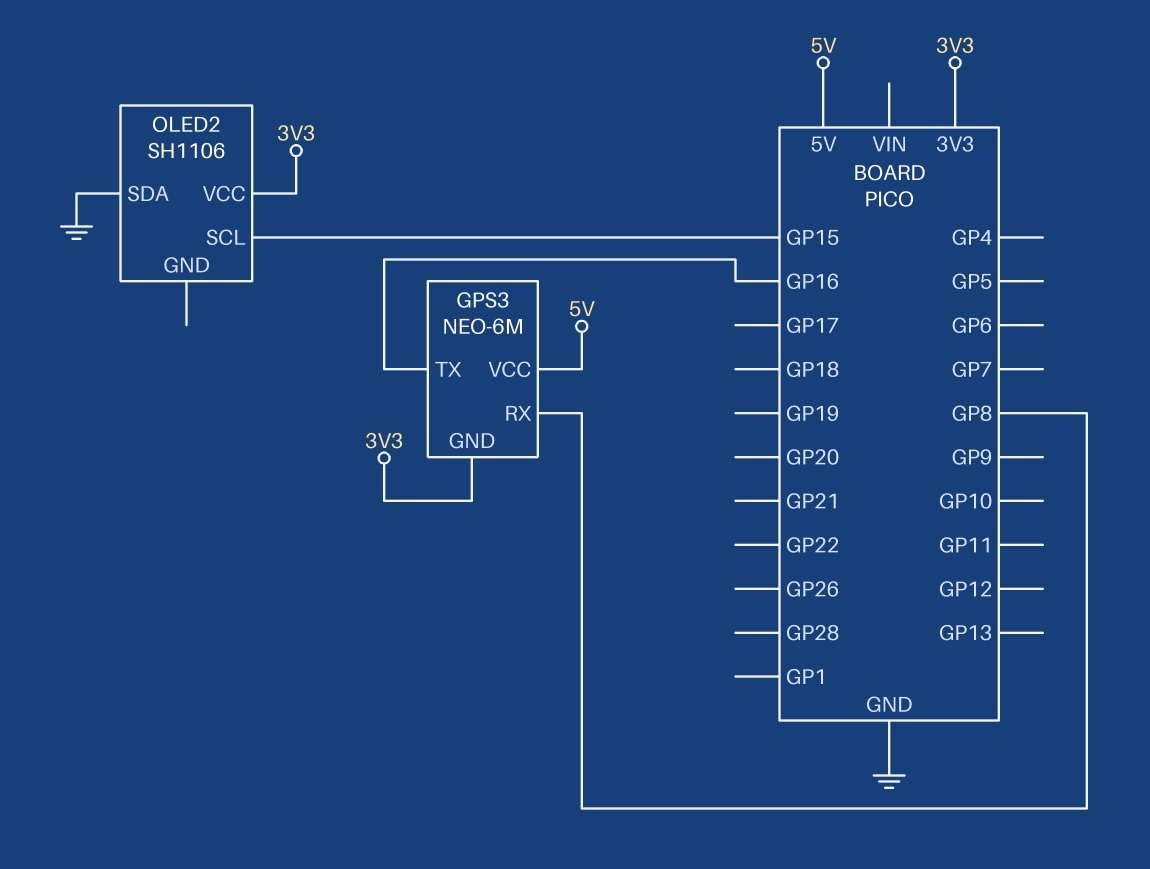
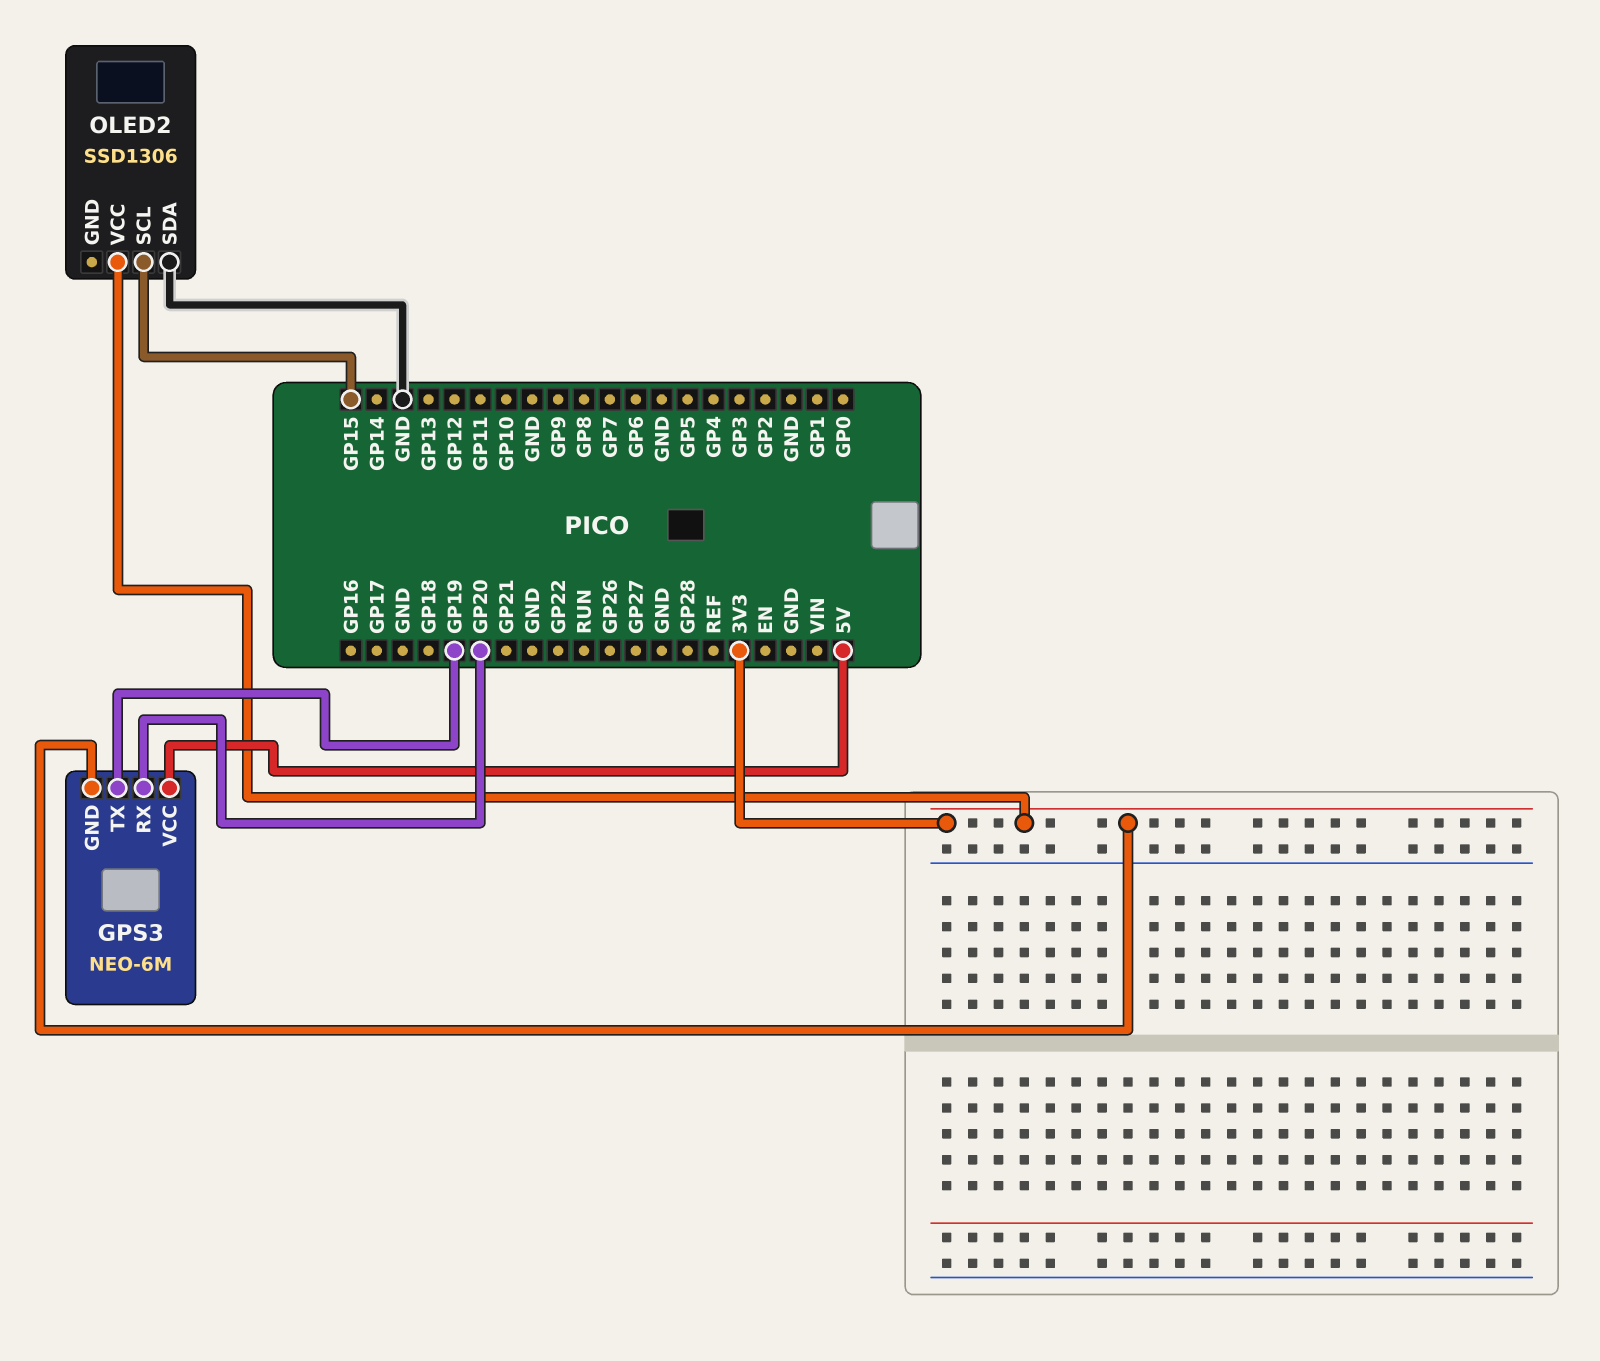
GPS3 pin RX: GP8 -> GP20
GPS3 pin TX: GP16 -> GP19
OLED2: SH1106 -> SSD1306

